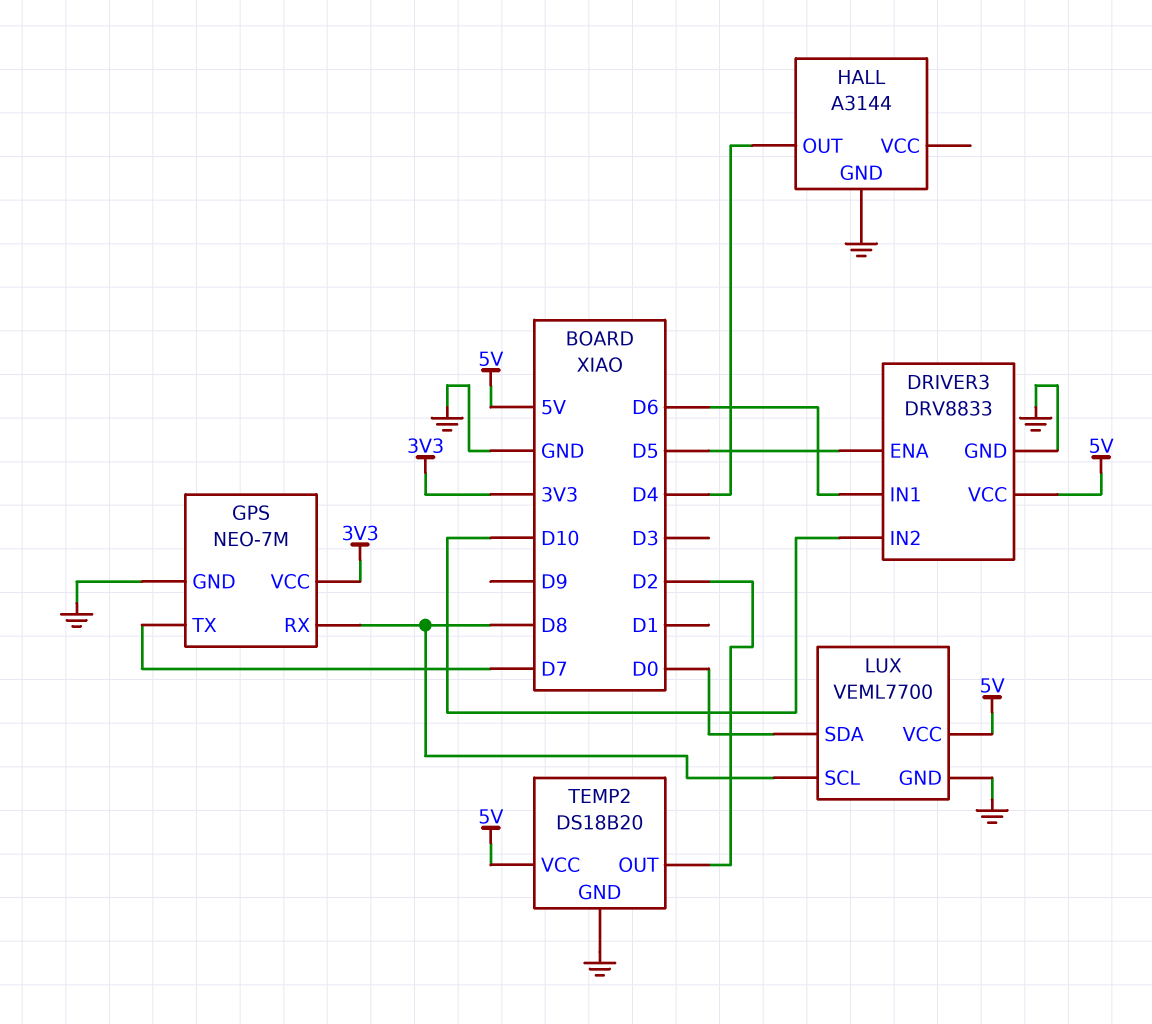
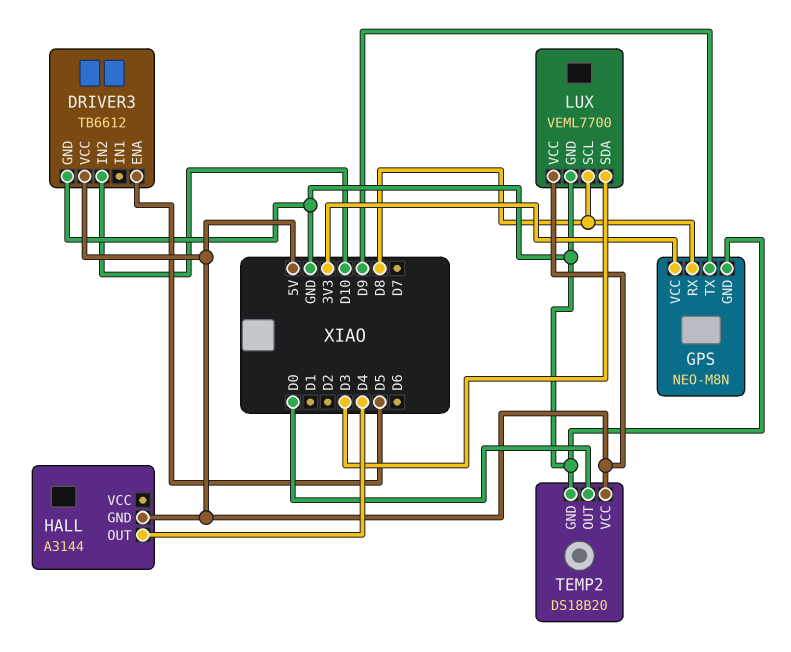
DRIVER3: DRV8833 -> TB6612
DRIVER3 pin IN1: D6 -> none
GPS: NEO-7M -> NEO-M8N
GPS pin TX: D7 -> D9
HALL pin GND: GND -> 5V
LUX pin SDA: D0 -> D3
TEMP2 pin OUT: D2 -> D0

